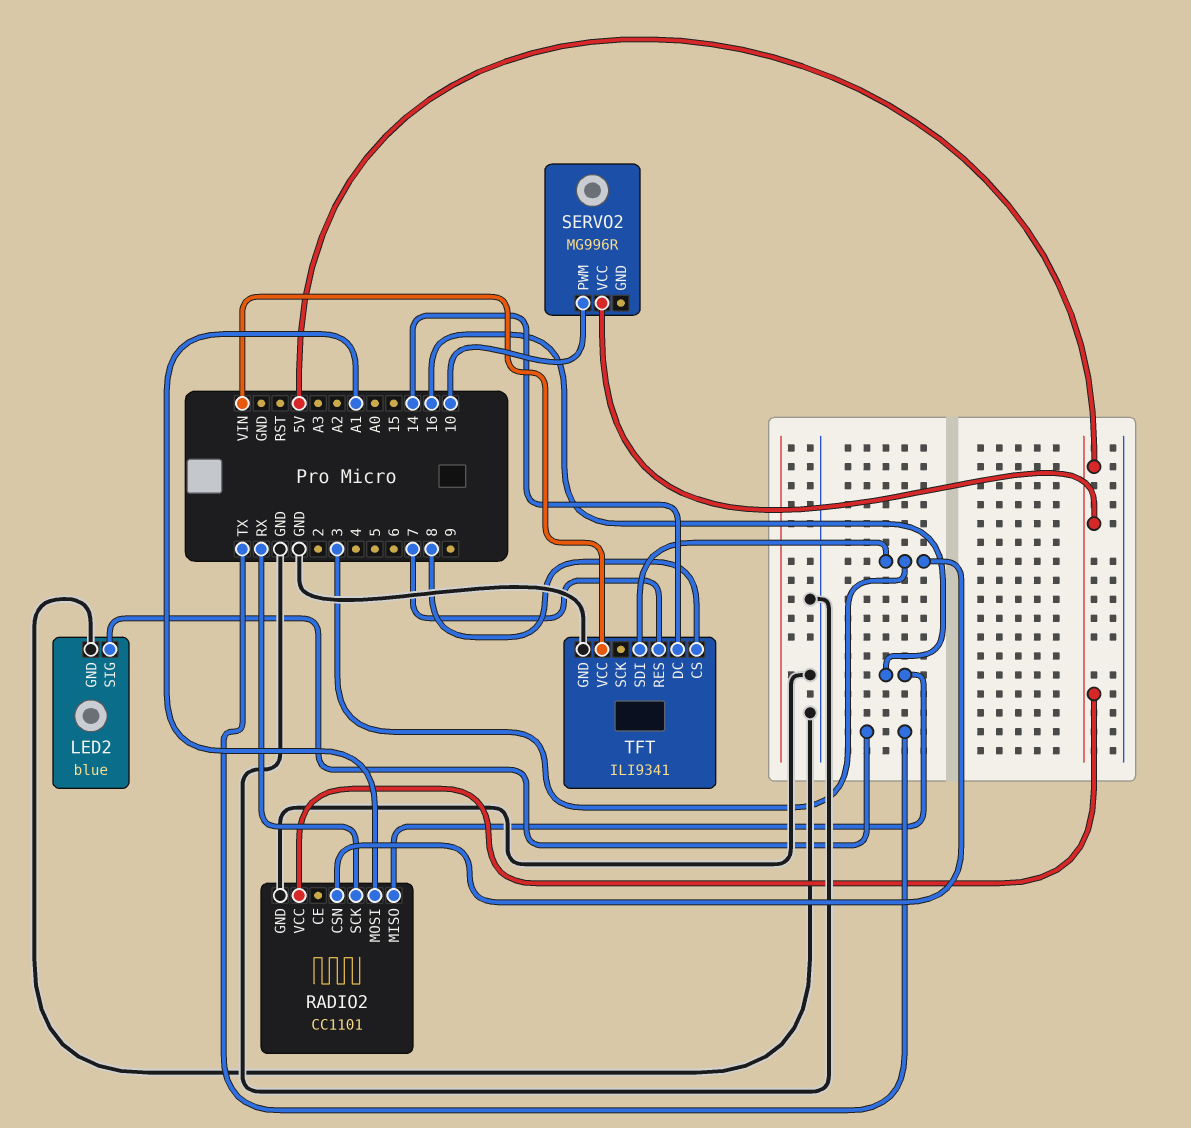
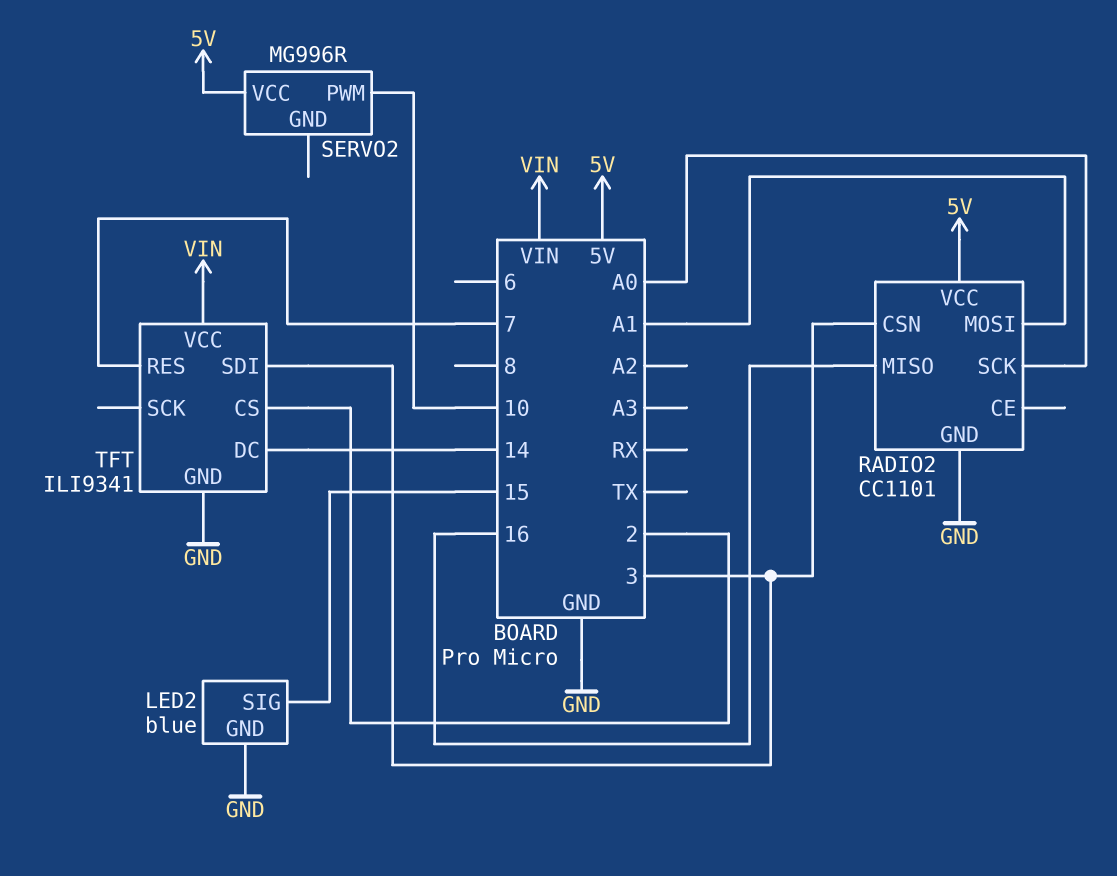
LED2 pin SIG: TX -> 15
RADIO2 pin SCK: RX -> A0
TFT pin CS: 8 -> 2

